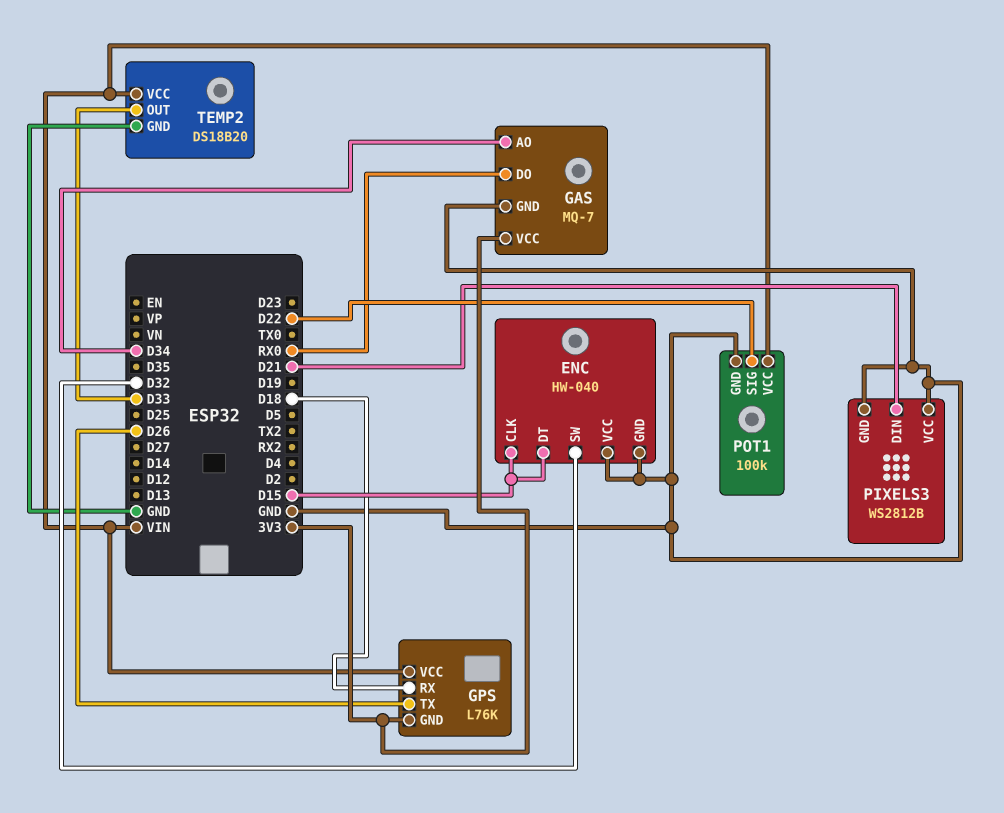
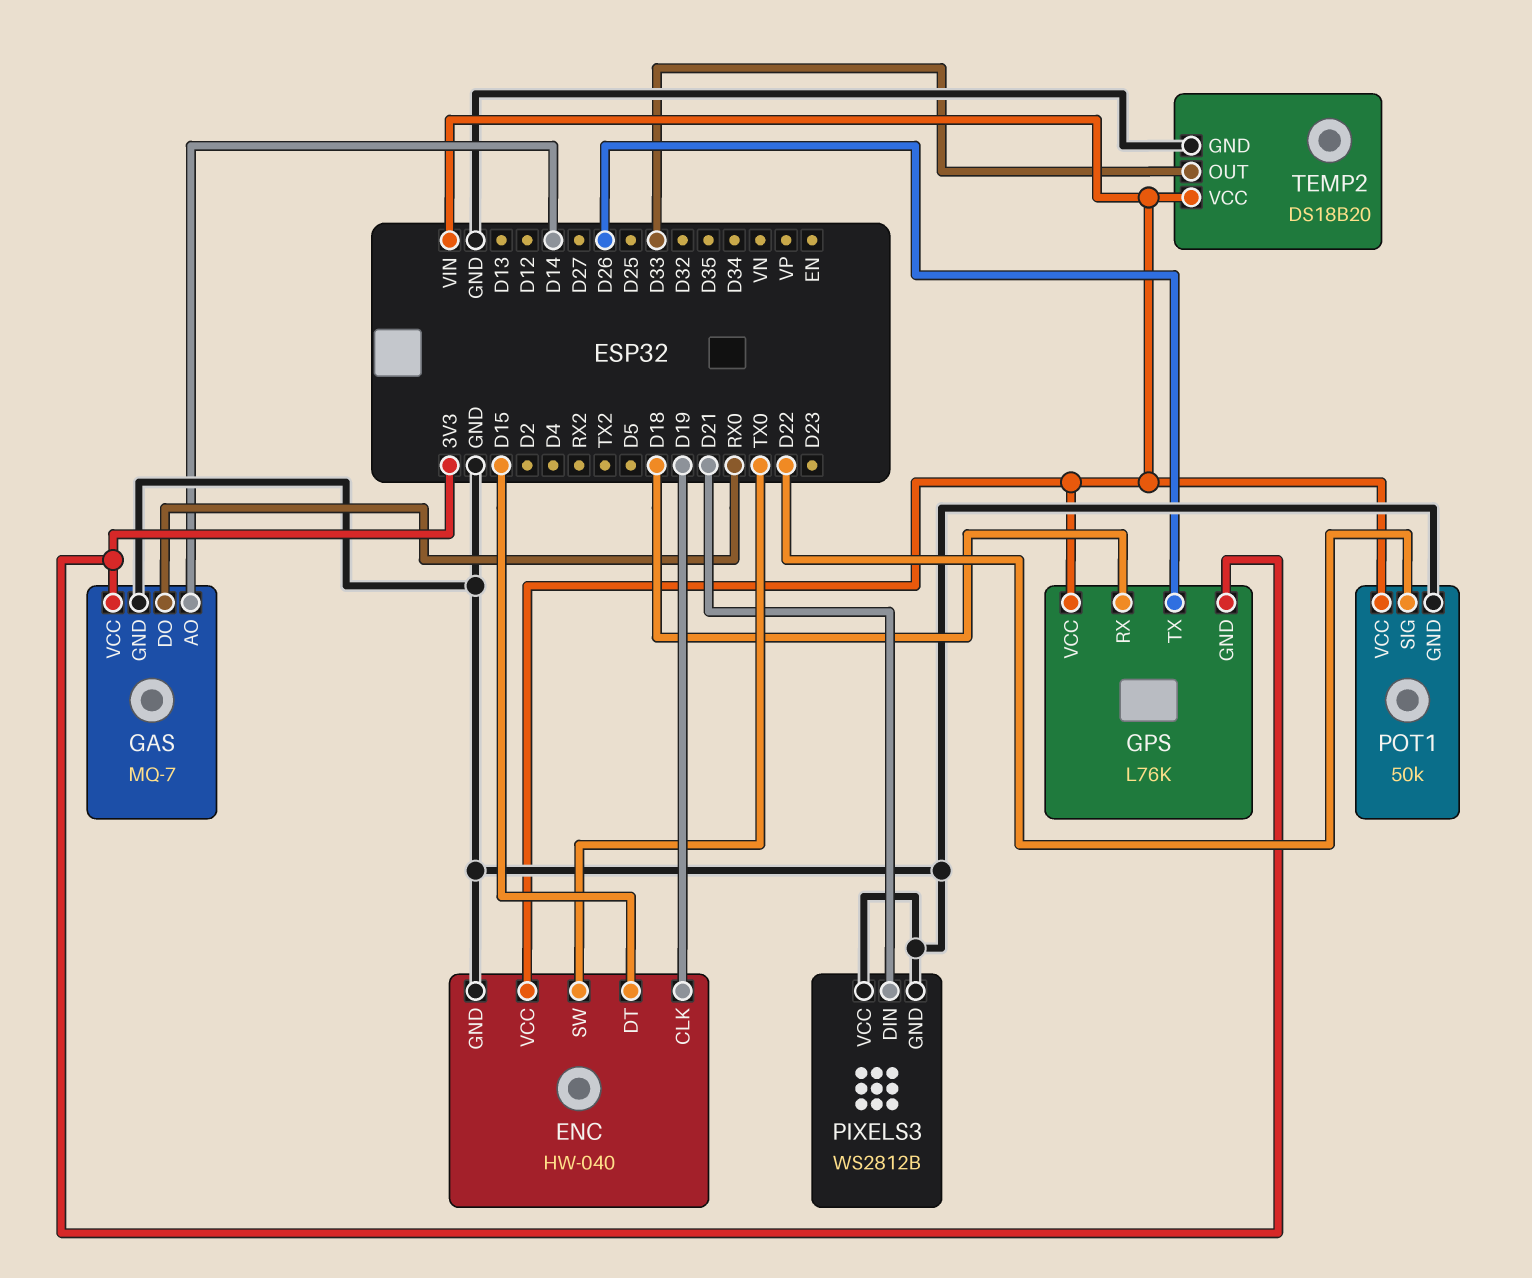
ENC pin CLK: D15 -> D19
ENC pin SW: D32 -> TX0
ENC pin VCC: GND -> VIN
GAS pin AO: D34 -> D14
POT1: 100k -> 50k

